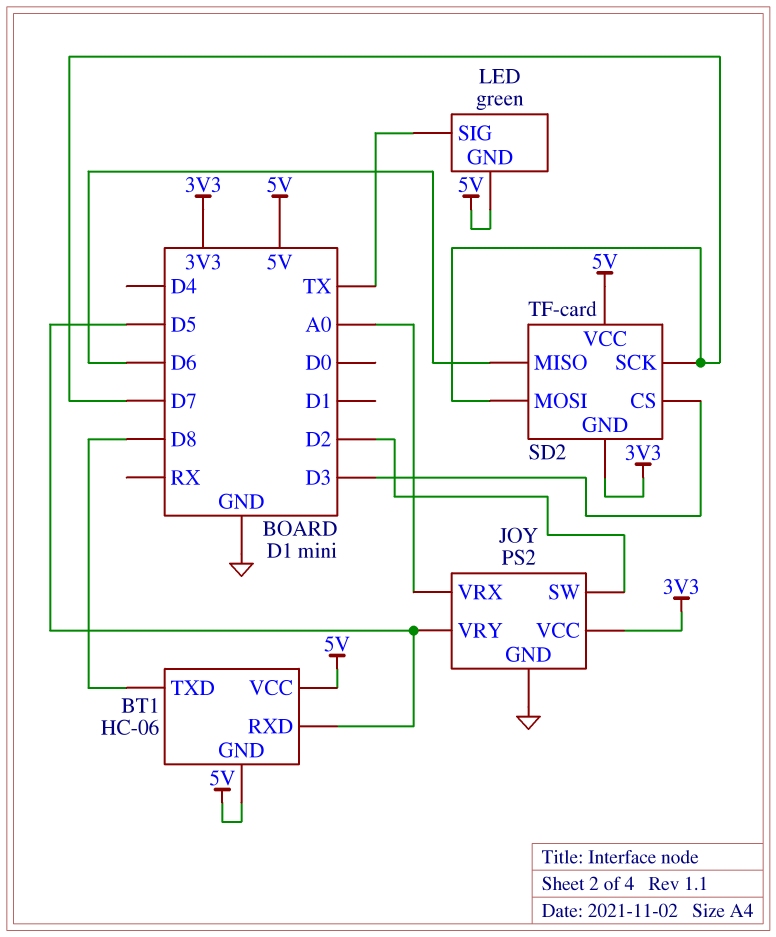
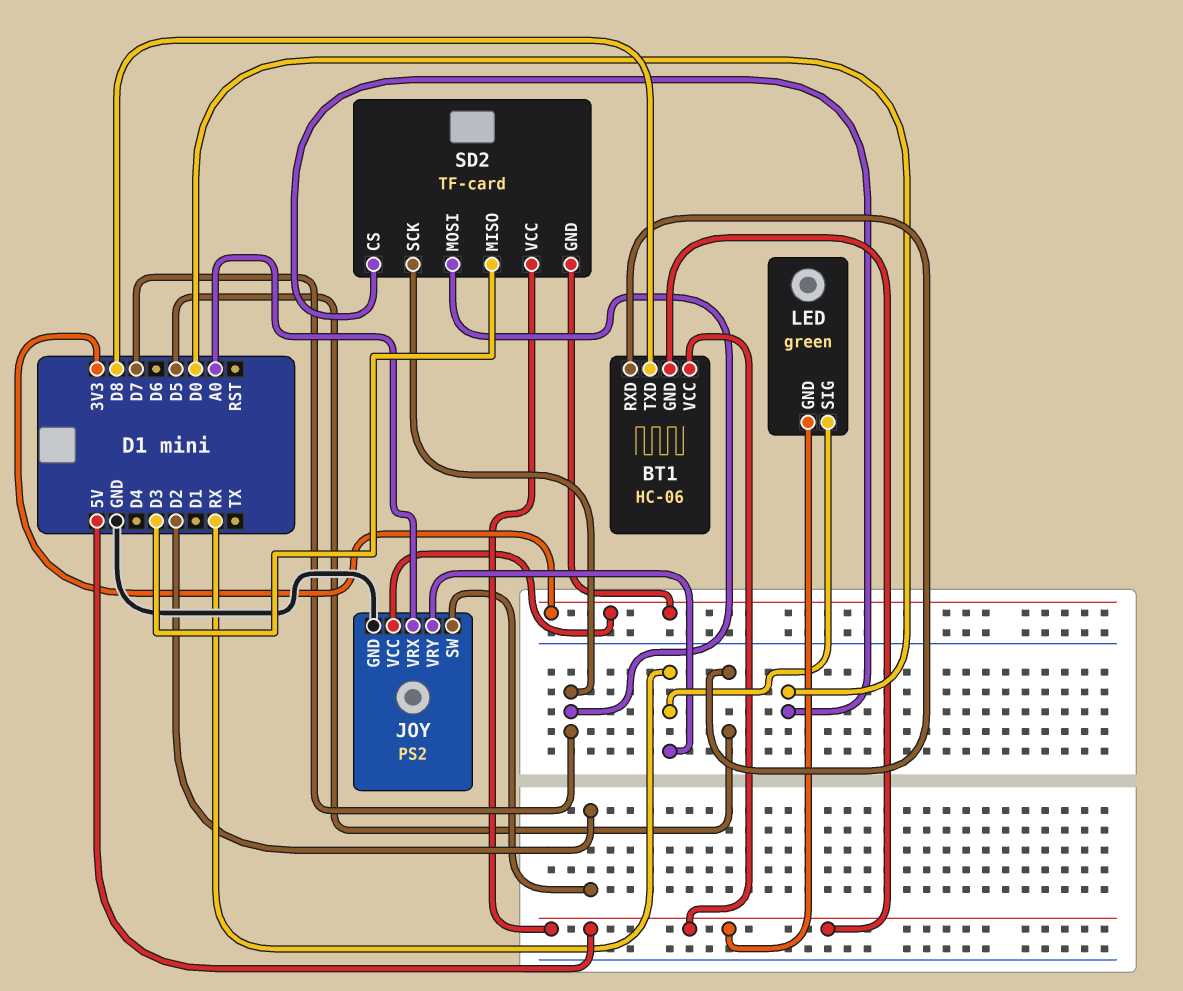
JOY pin VRY: D5 -> RX
LED pin SIG: TX -> RX
SD2 pin CS: D3 -> D0
SD2 pin MISO: D6 -> D3

